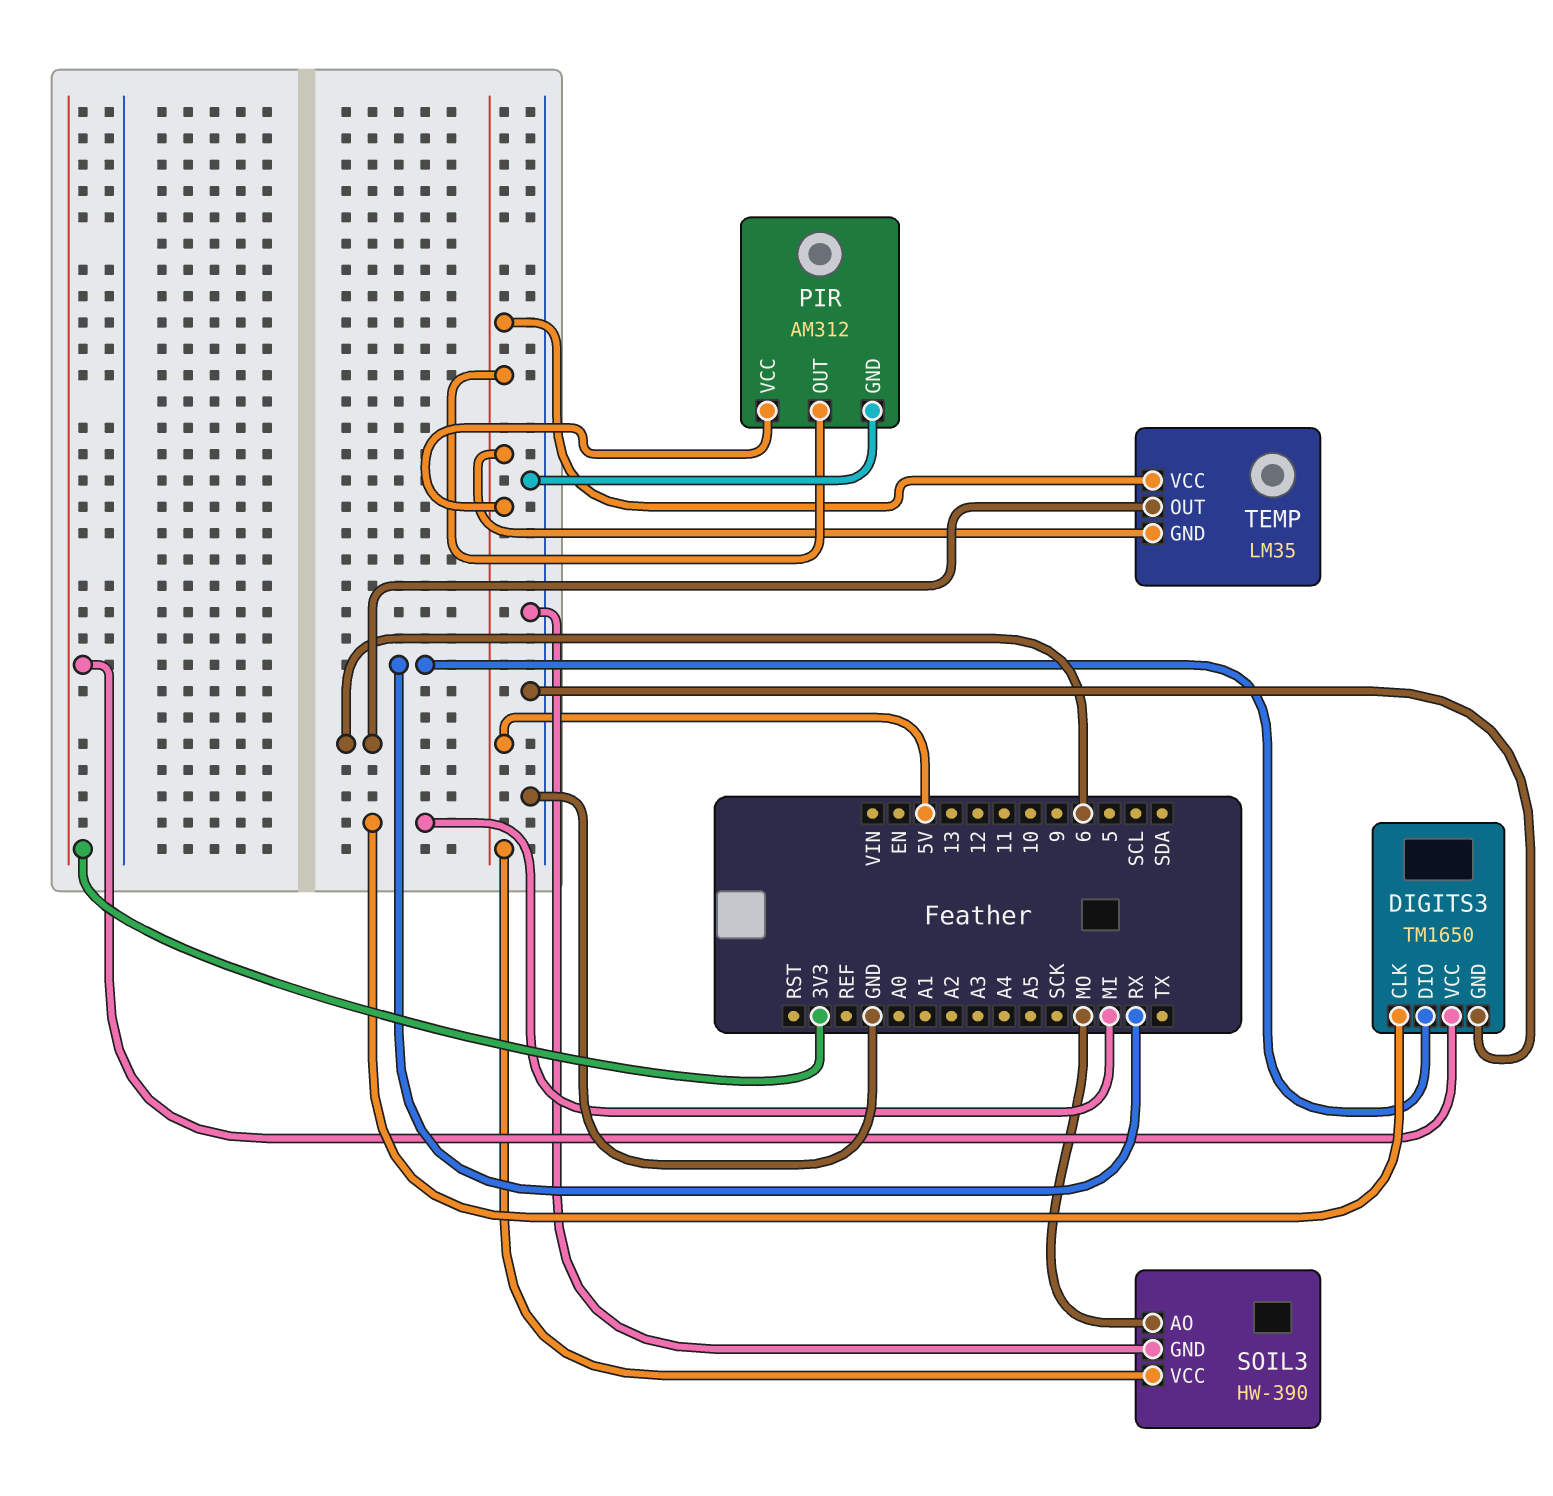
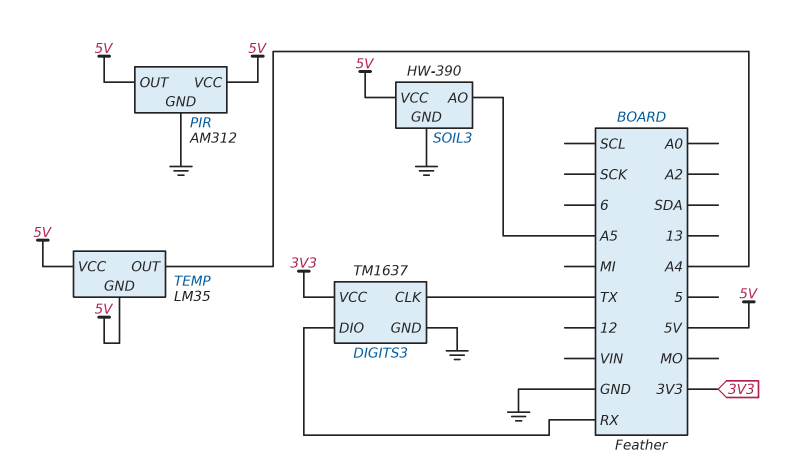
DIGITS3: TM1650 -> TM1637
DIGITS3 pin CLK: MI -> TX
SOIL3 pin AO: MO -> A5
TEMP pin OUT: 6 -> A4

